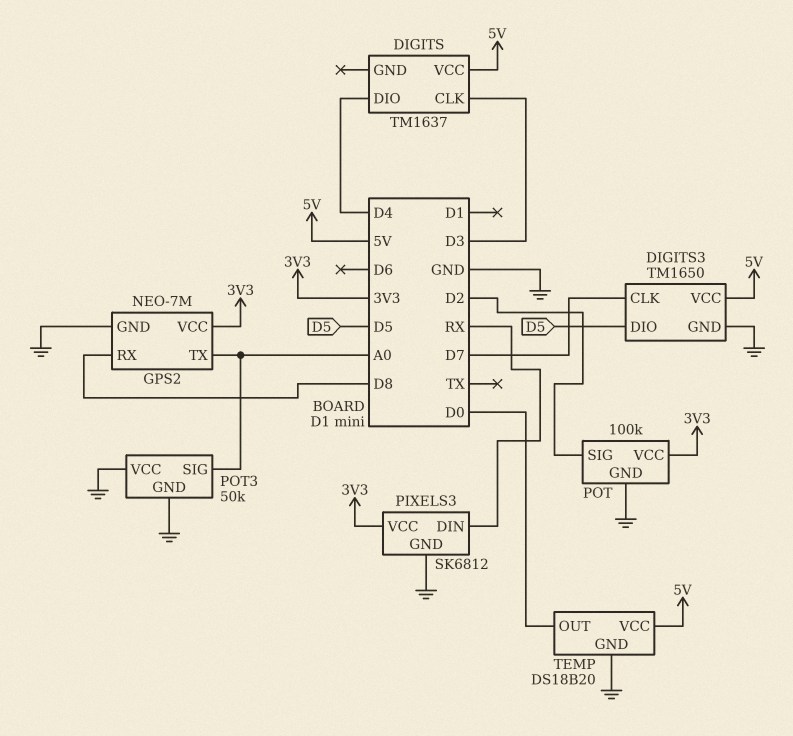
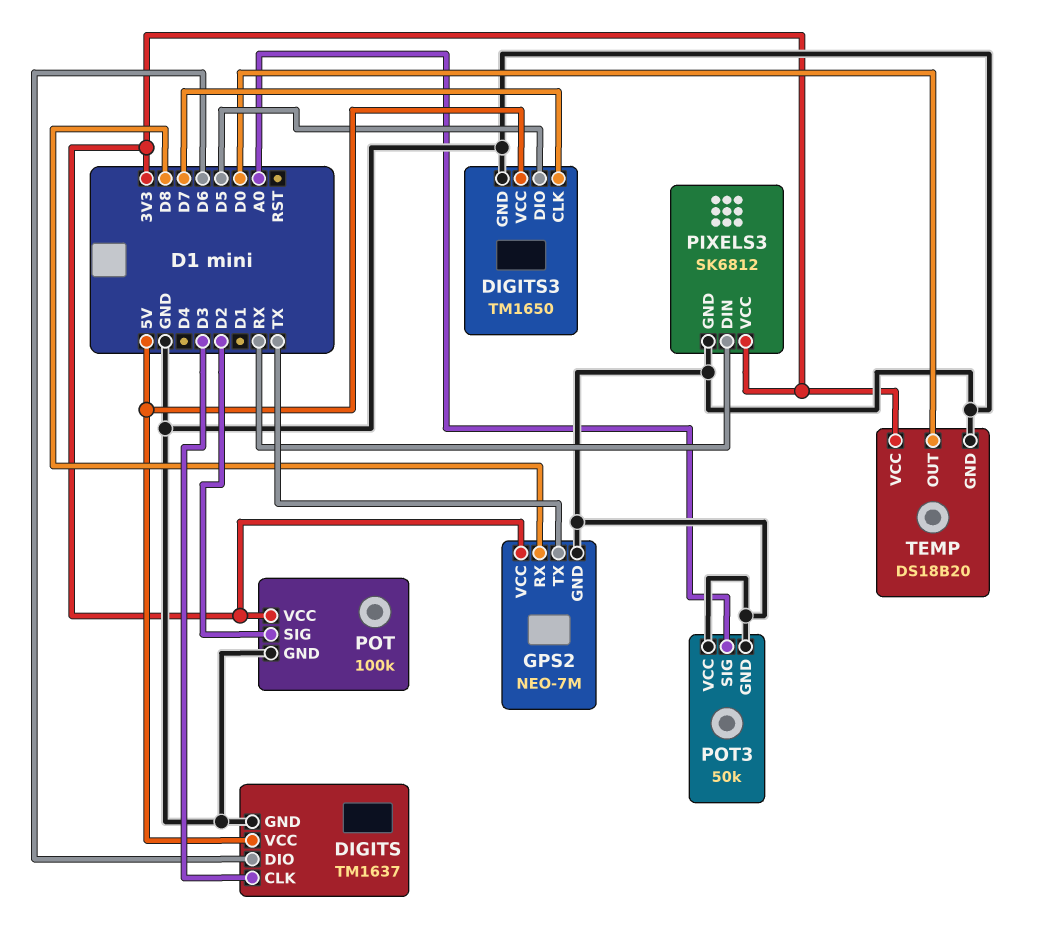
DIGITS pin DIO: D4 -> D6
DIGITS pin GND: none -> GND
GPS2 pin TX: A0 -> TX
TEMP pin VCC: 5V -> 3V3

